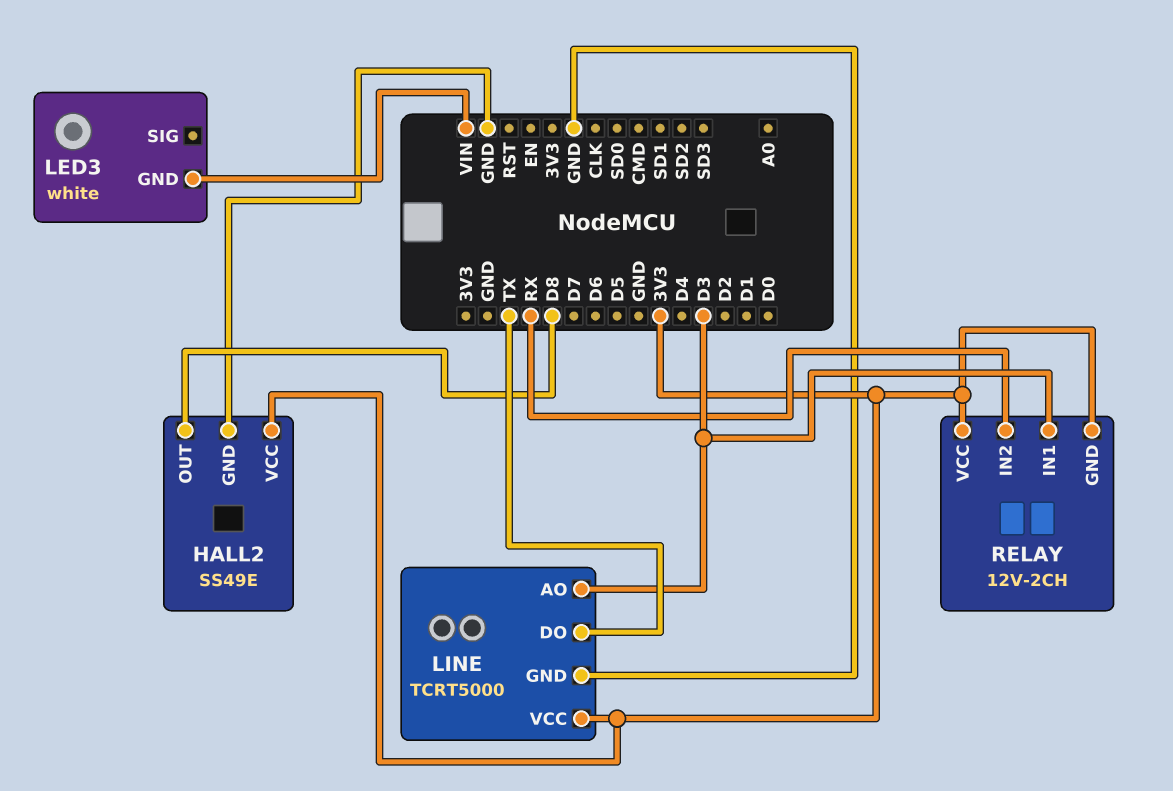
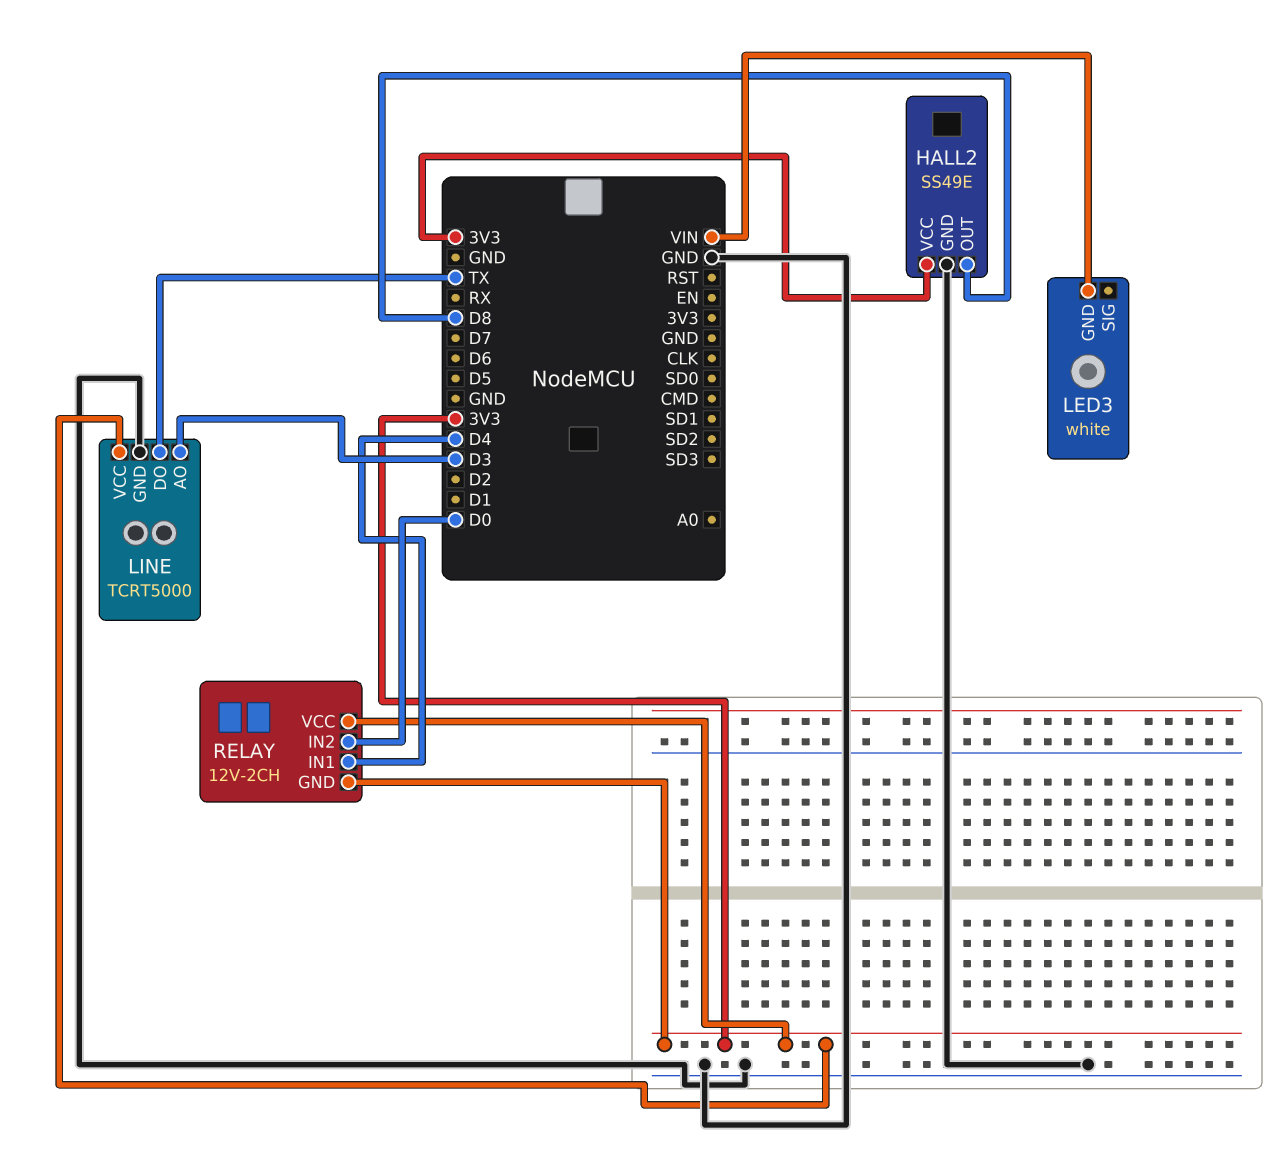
RELAY pin IN1: D3 -> D4
RELAY pin IN2: RX -> D0

